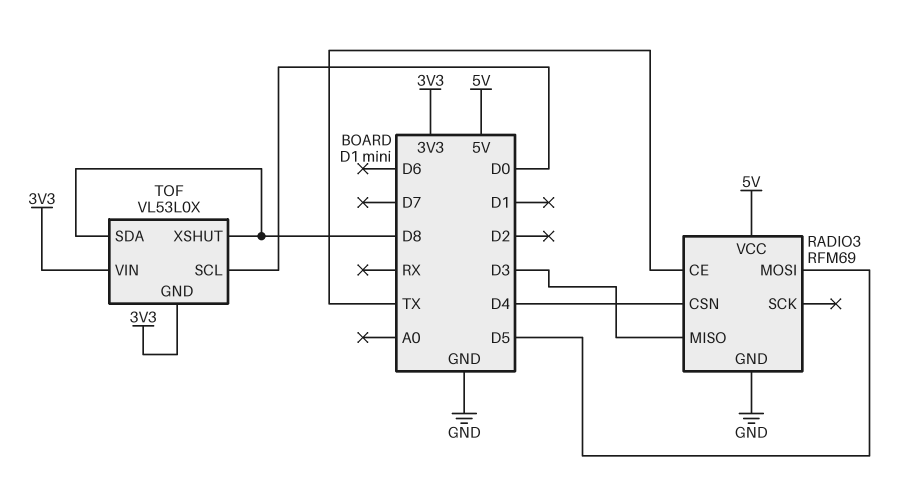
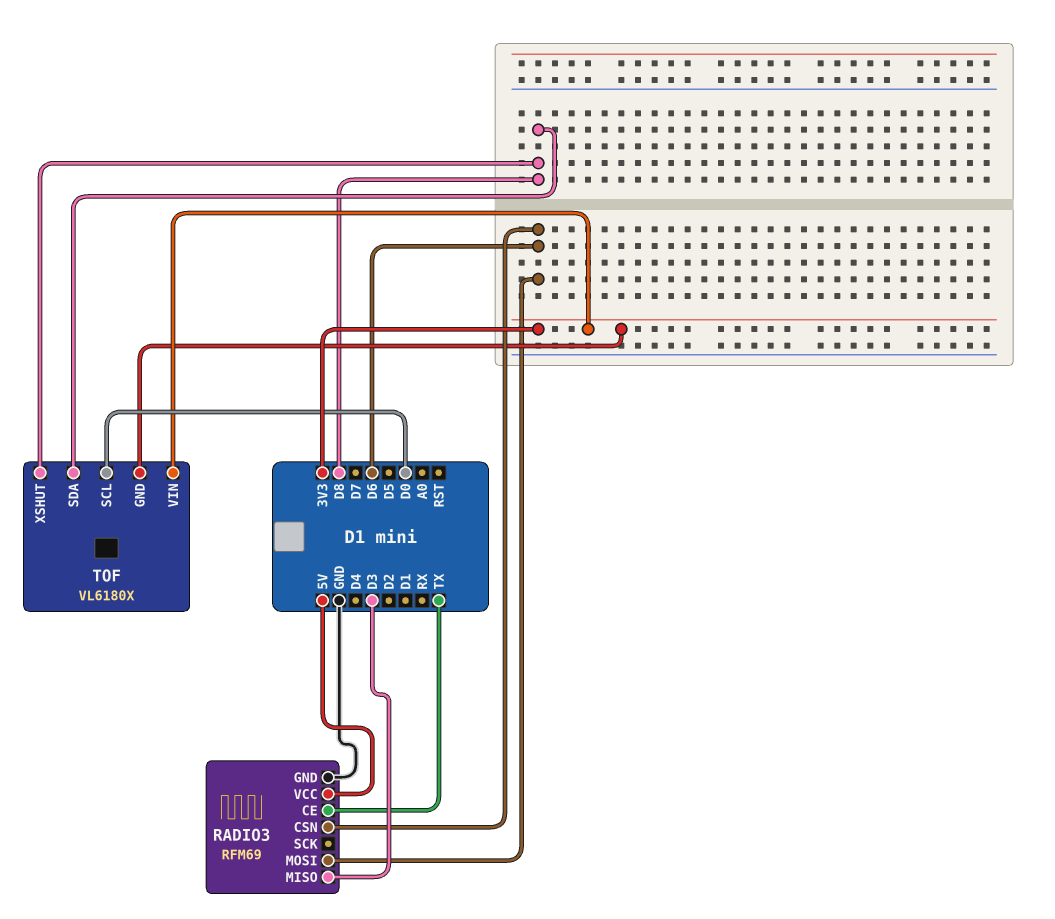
RADIO3 pin CSN: D4 -> D6
RADIO3 pin MOSI: D5 -> D6
TOF: VL53L0X -> VL6180X

